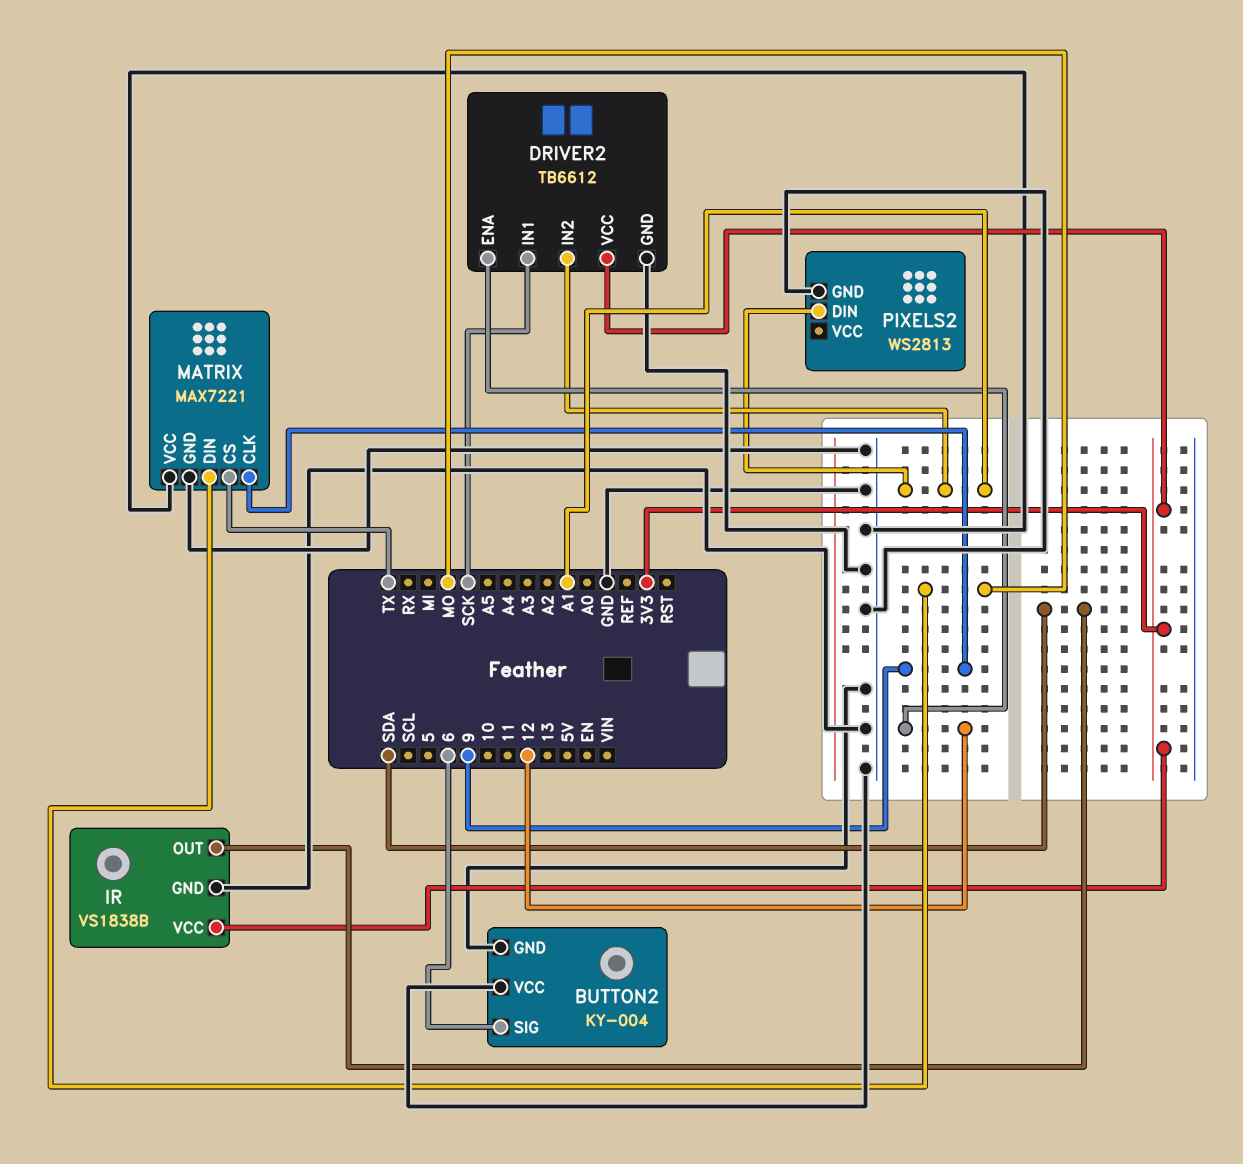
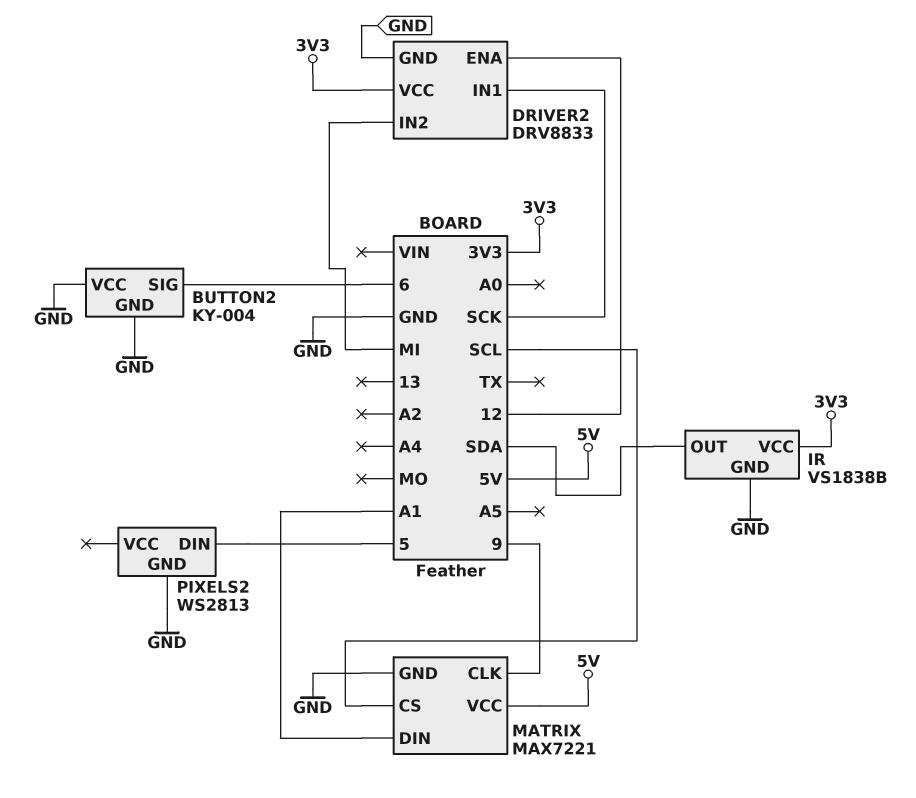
DRIVER2: TB6612 -> DRV8833
DRIVER2 pin IN2: A1 -> MI
MATRIX pin CS: TX -> SCL
MATRIX pin DIN: MO -> A1
MATRIX pin VCC: GND -> 5V
PIXELS2 pin DIN: A1 -> 5

